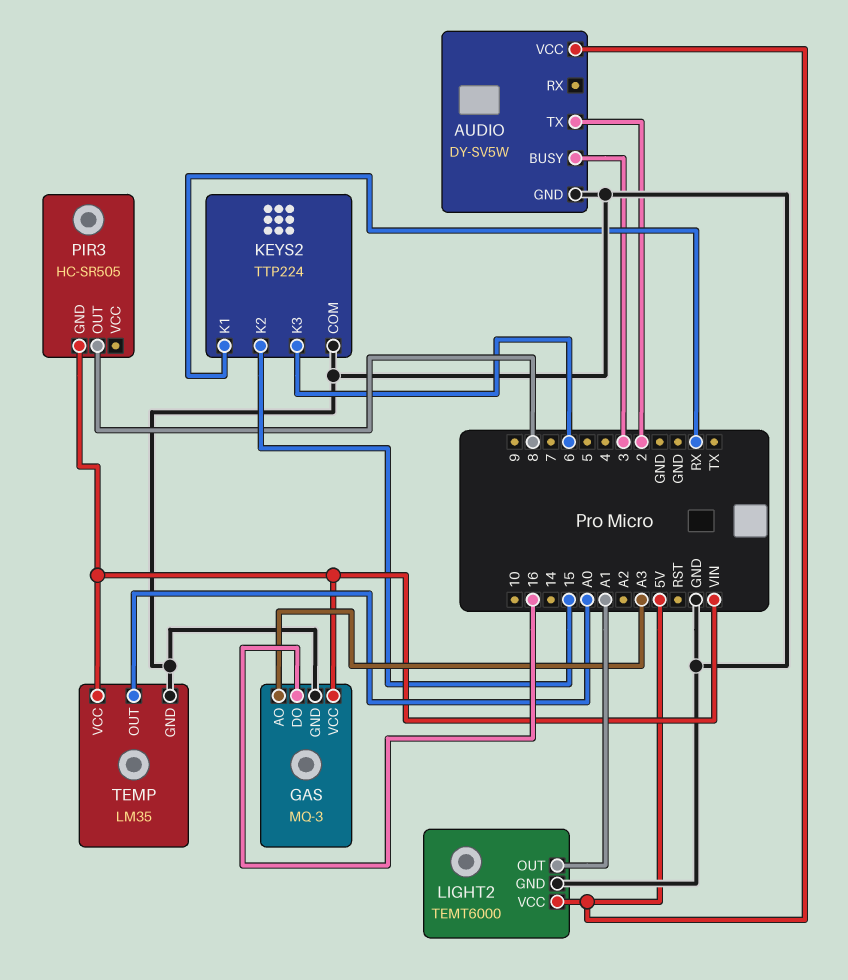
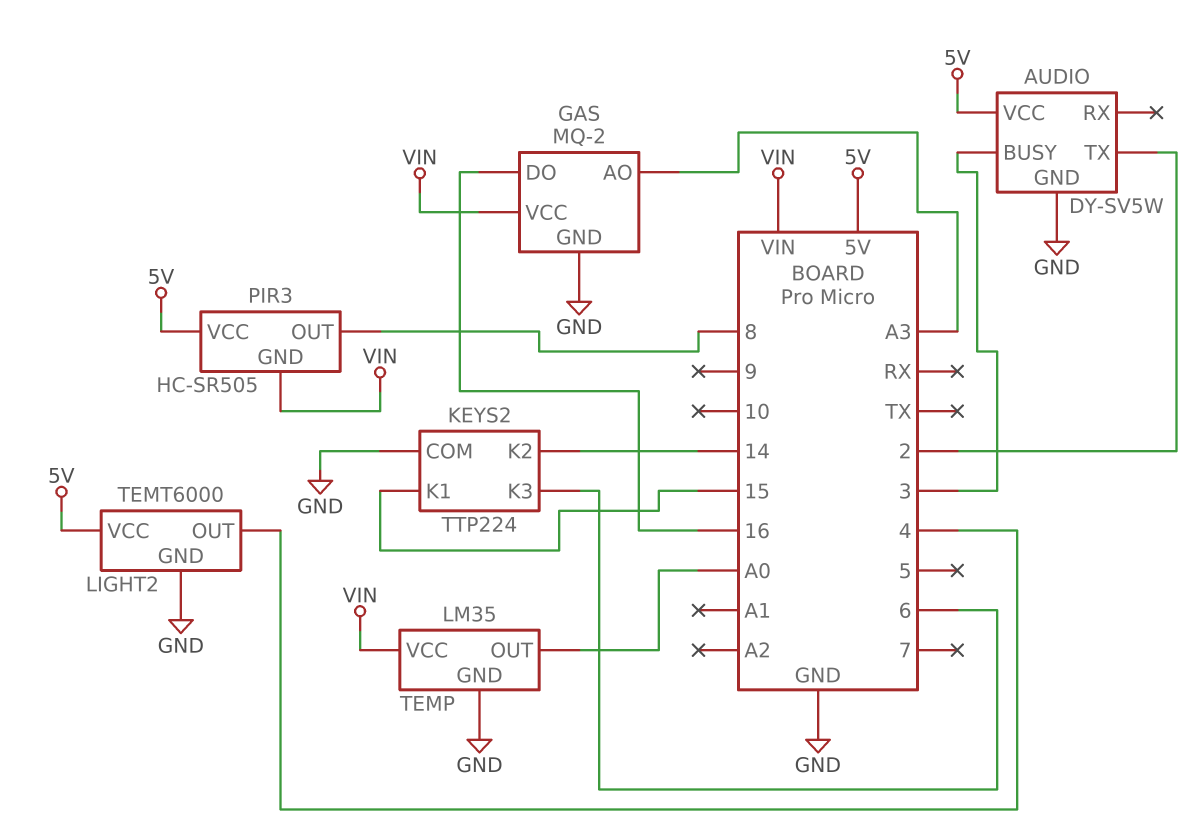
GAS: MQ-3 -> MQ-2
KEYS2 pin K1: RX -> 15
KEYS2 pin K2: 15 -> 14
LIGHT2 pin OUT: A1 -> 4
PIR3 pin VCC: none -> 5V

